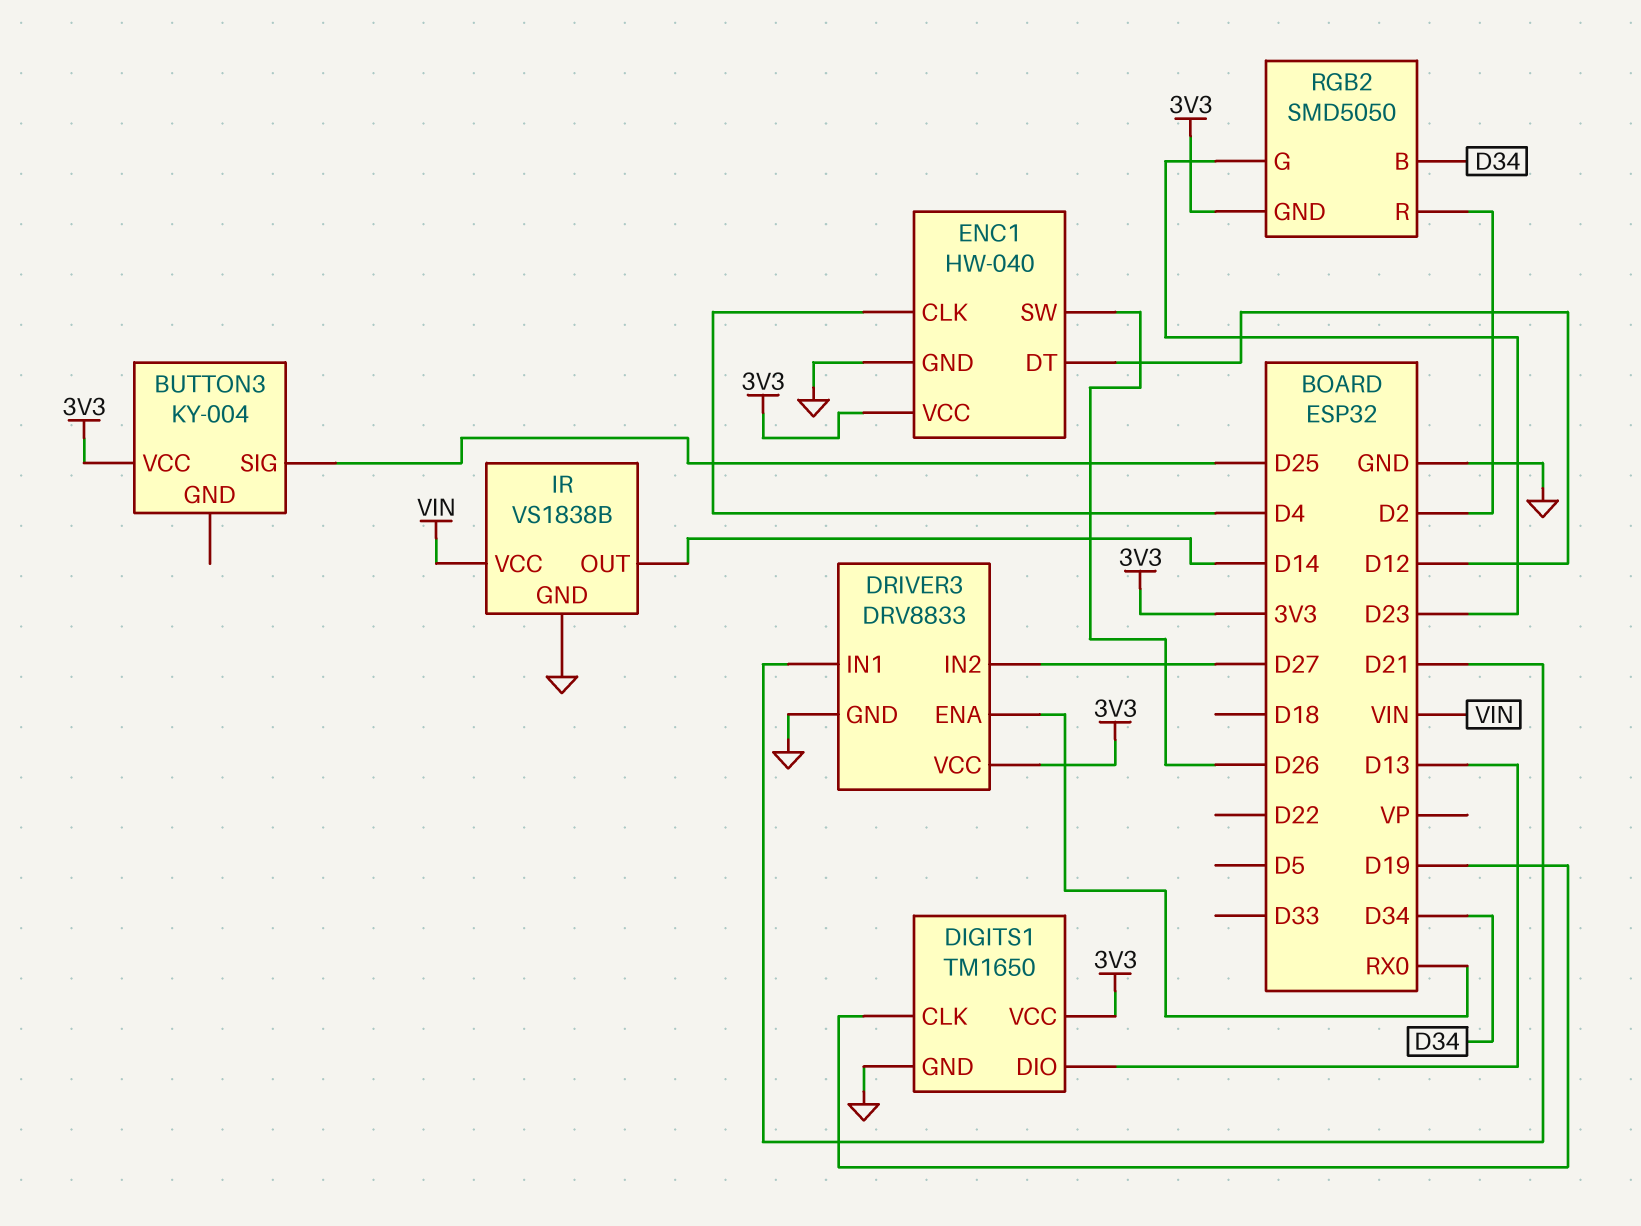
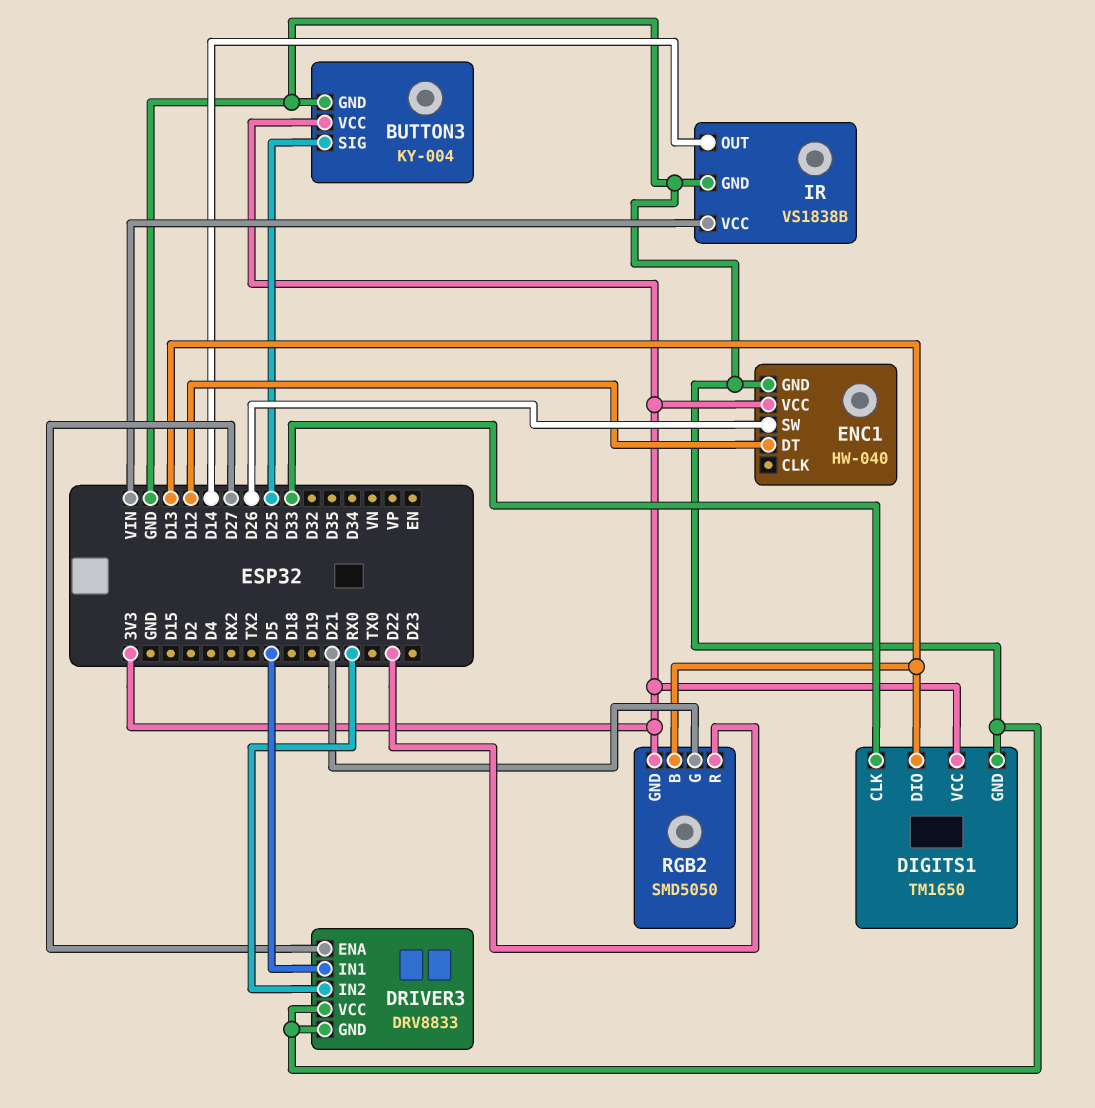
BUTTON3 pin GND: none -> GND
DIGITS1 pin CLK: D19 -> D33
DRIVER3 pin ENA: RX0 -> D27
DRIVER3 pin IN1: D21 -> D5
DRIVER3 pin IN2: D27 -> RX0
DRIVER3 pin VCC: 3V3 -> GND
ENC1 pin CLK: D4 -> none
RGB2 pin B: D34 -> D13
RGB2 pin G: D23 -> D21
RGB2 pin R: D2 -> D22

